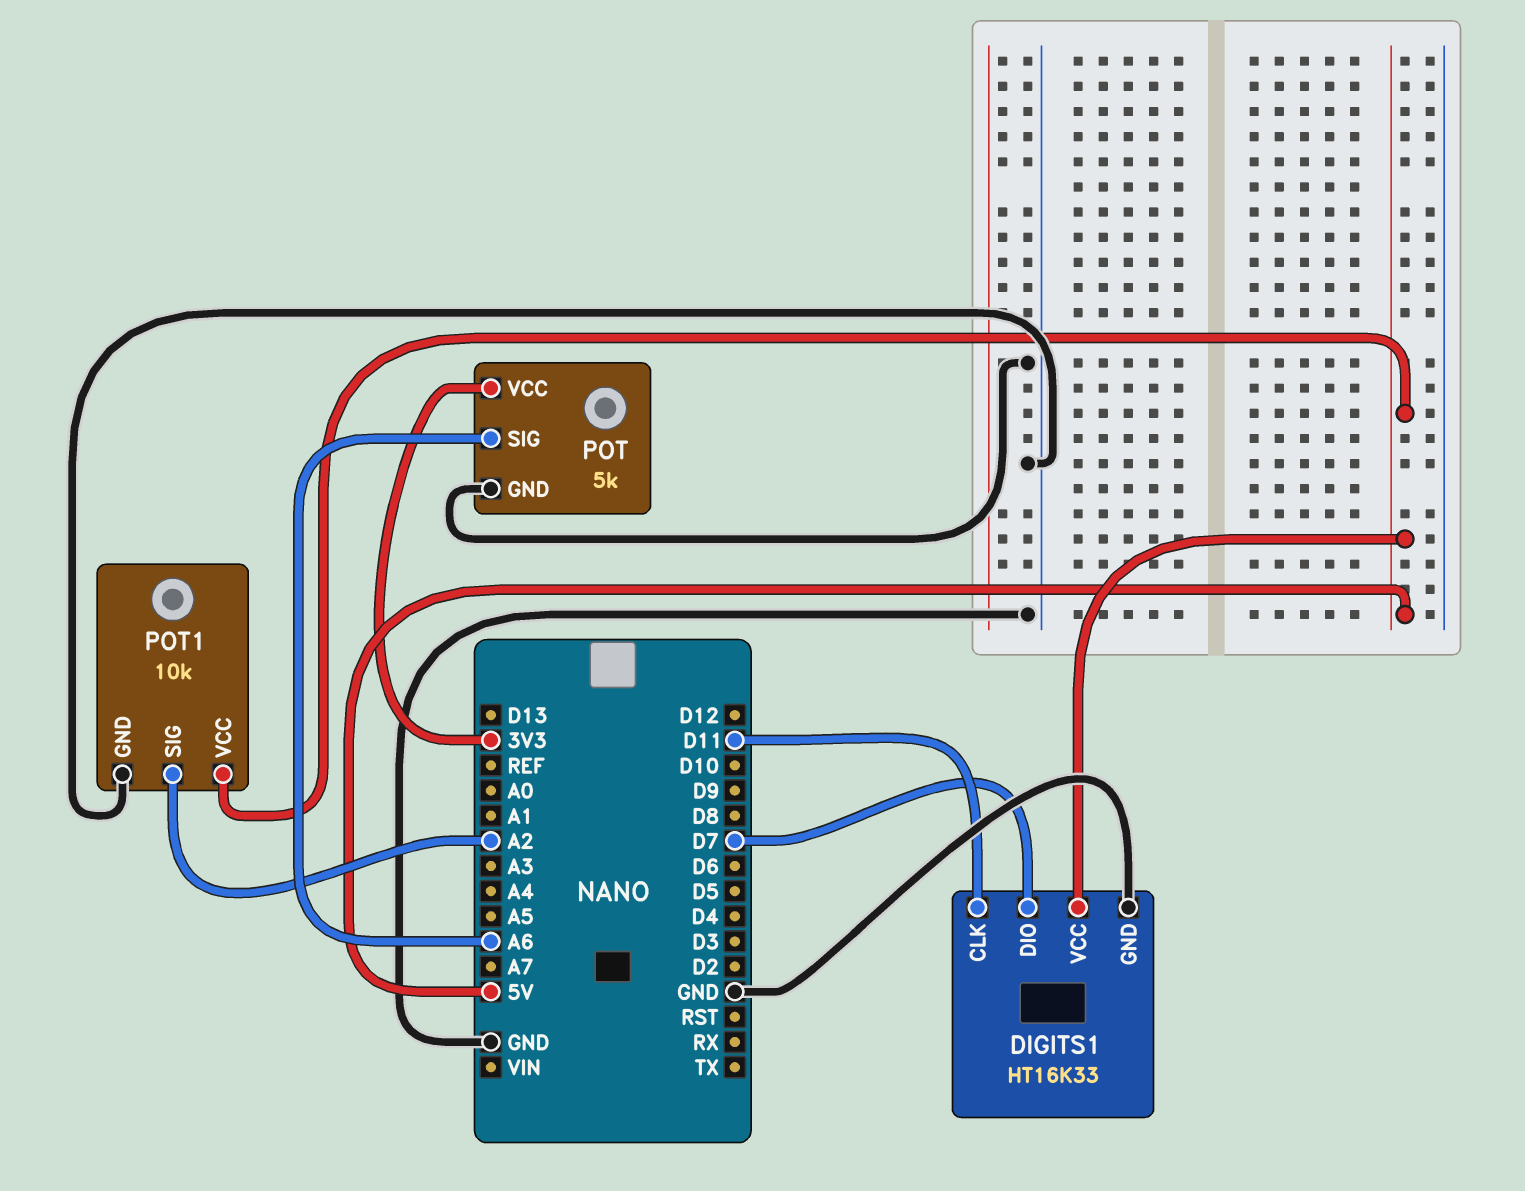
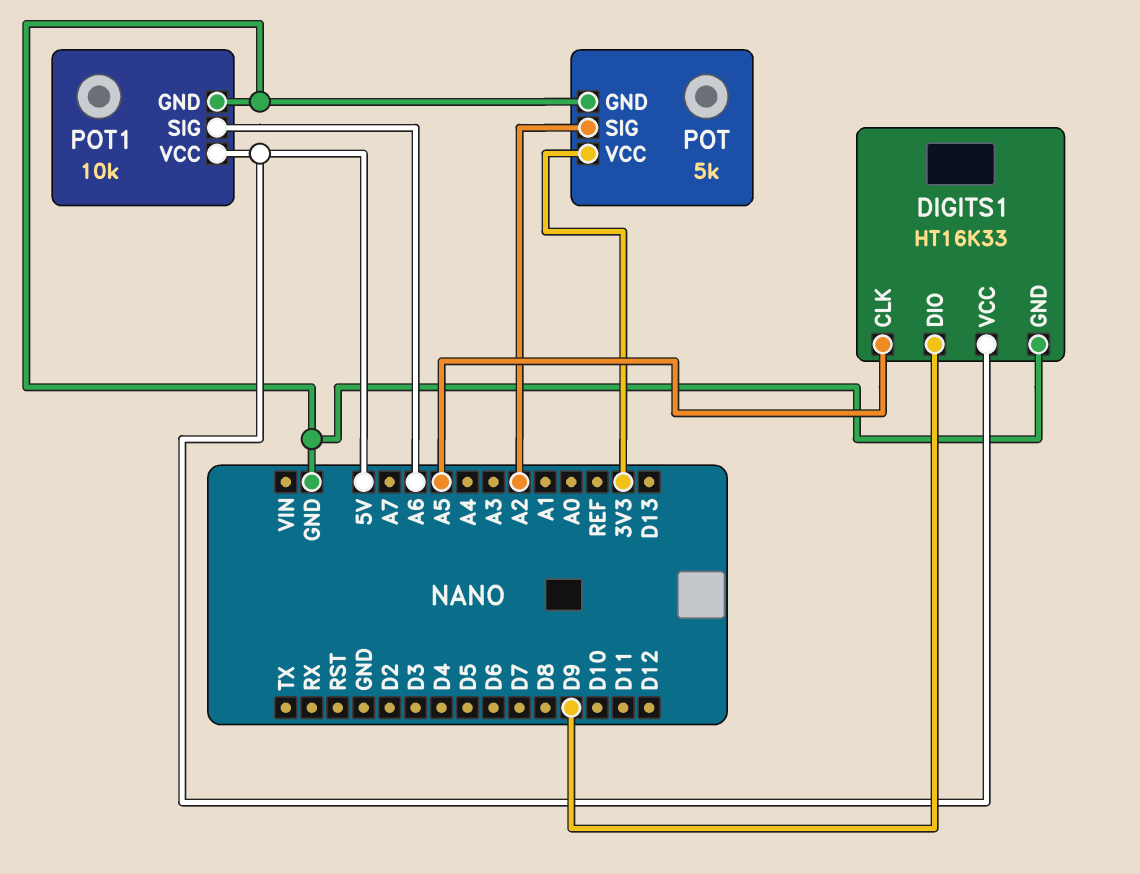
DIGITS1 pin CLK: D11 -> A5
DIGITS1 pin DIO: D7 -> D9
POT pin SIG: A6 -> A2
POT1 pin SIG: A2 -> A6

